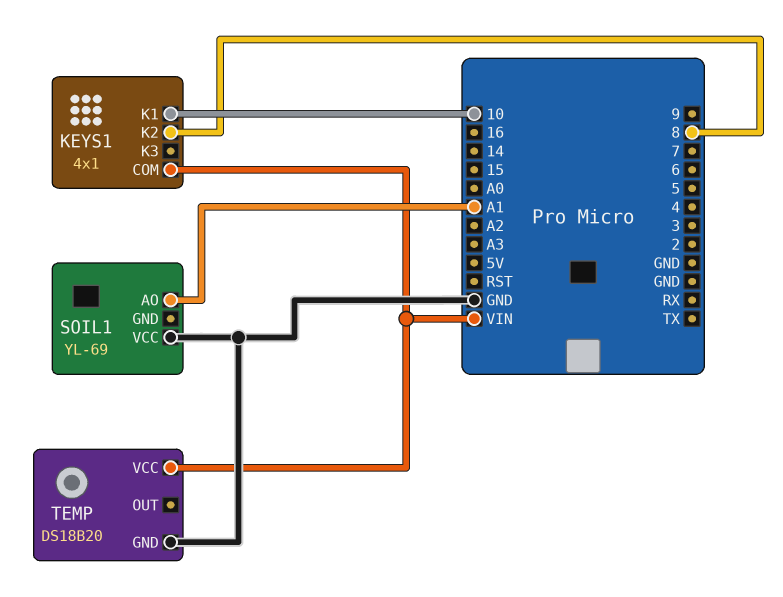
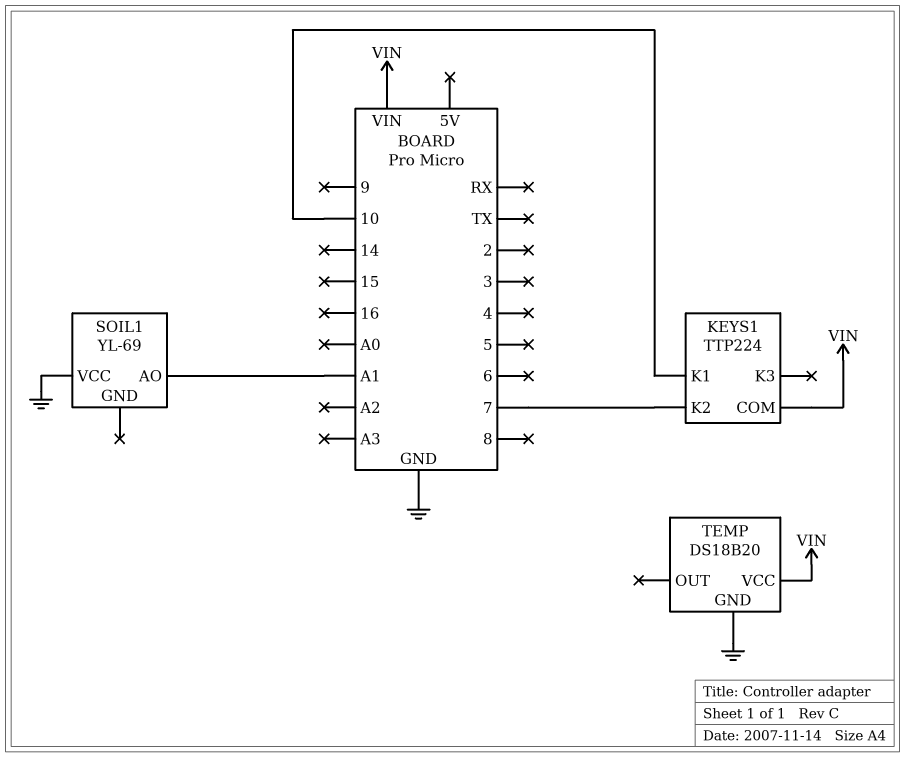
KEYS1: 4x1 -> TTP224
KEYS1 pin K2: 8 -> 7

